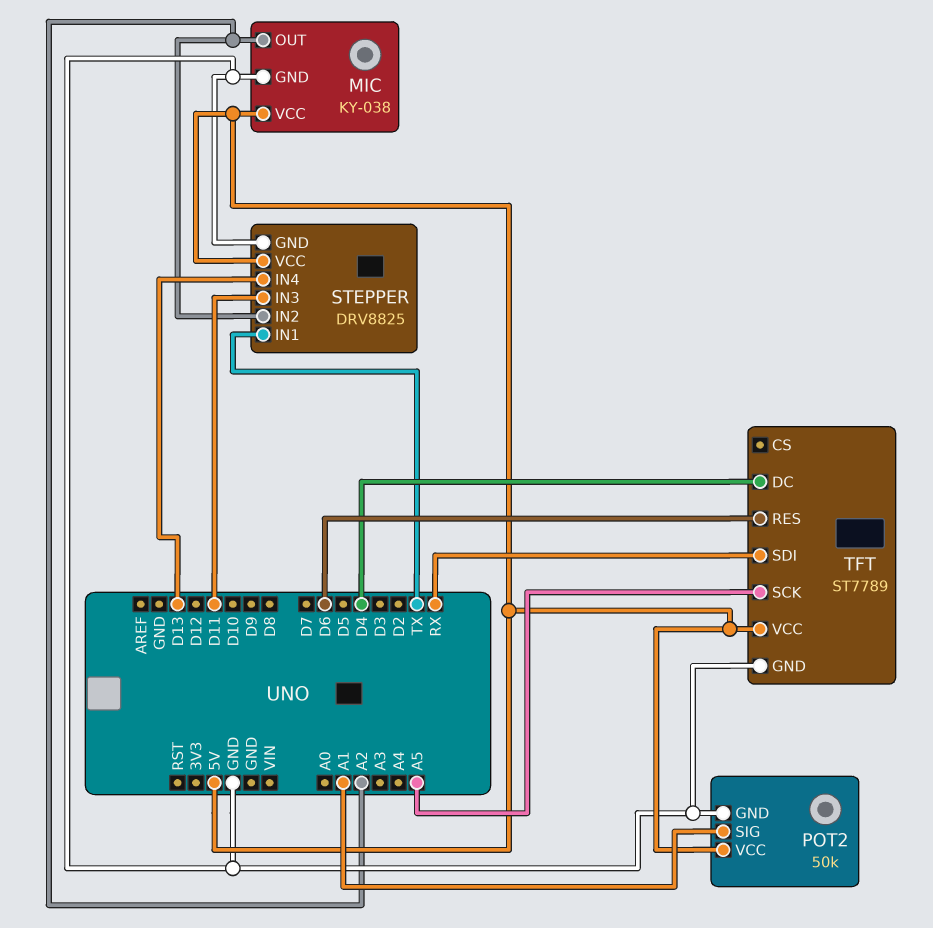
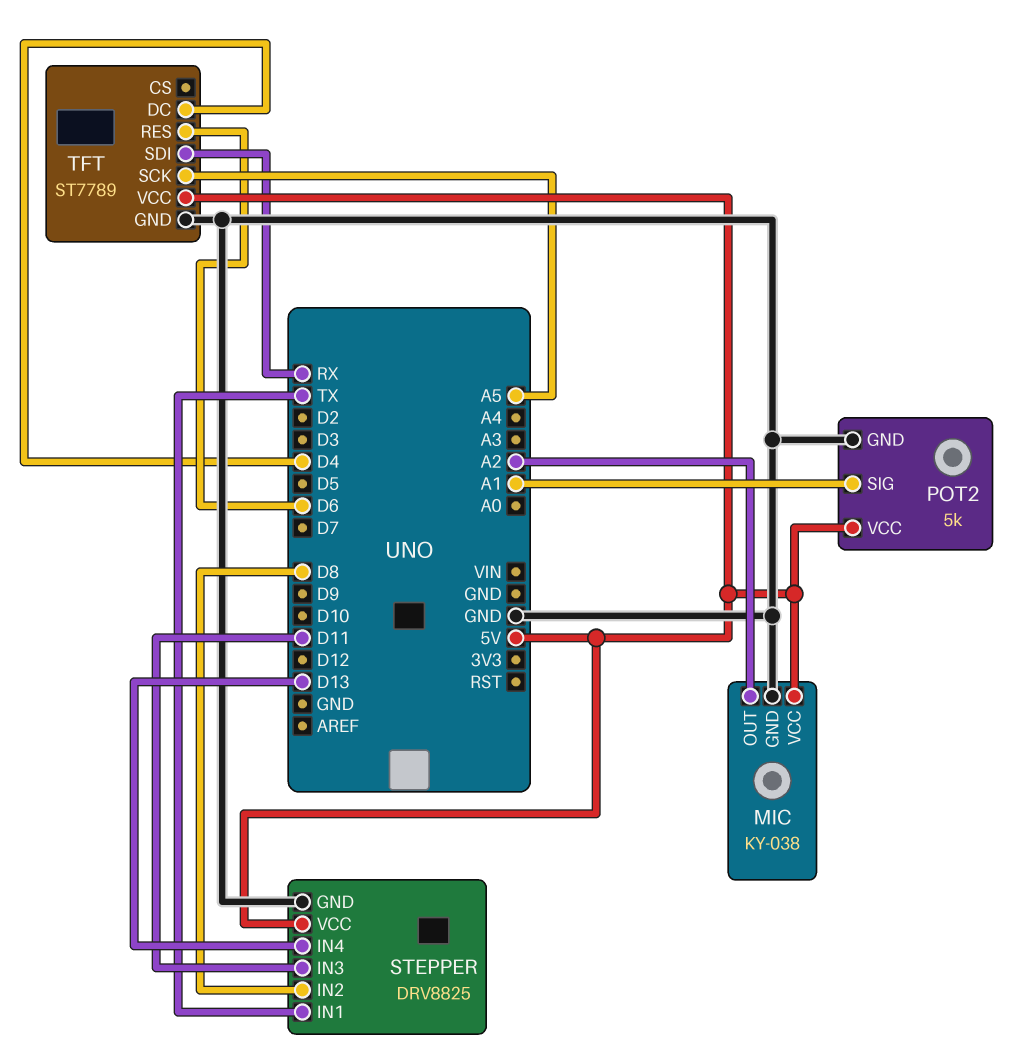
POT2: 50k -> 5k
STEPPER pin IN2: A2 -> D8

